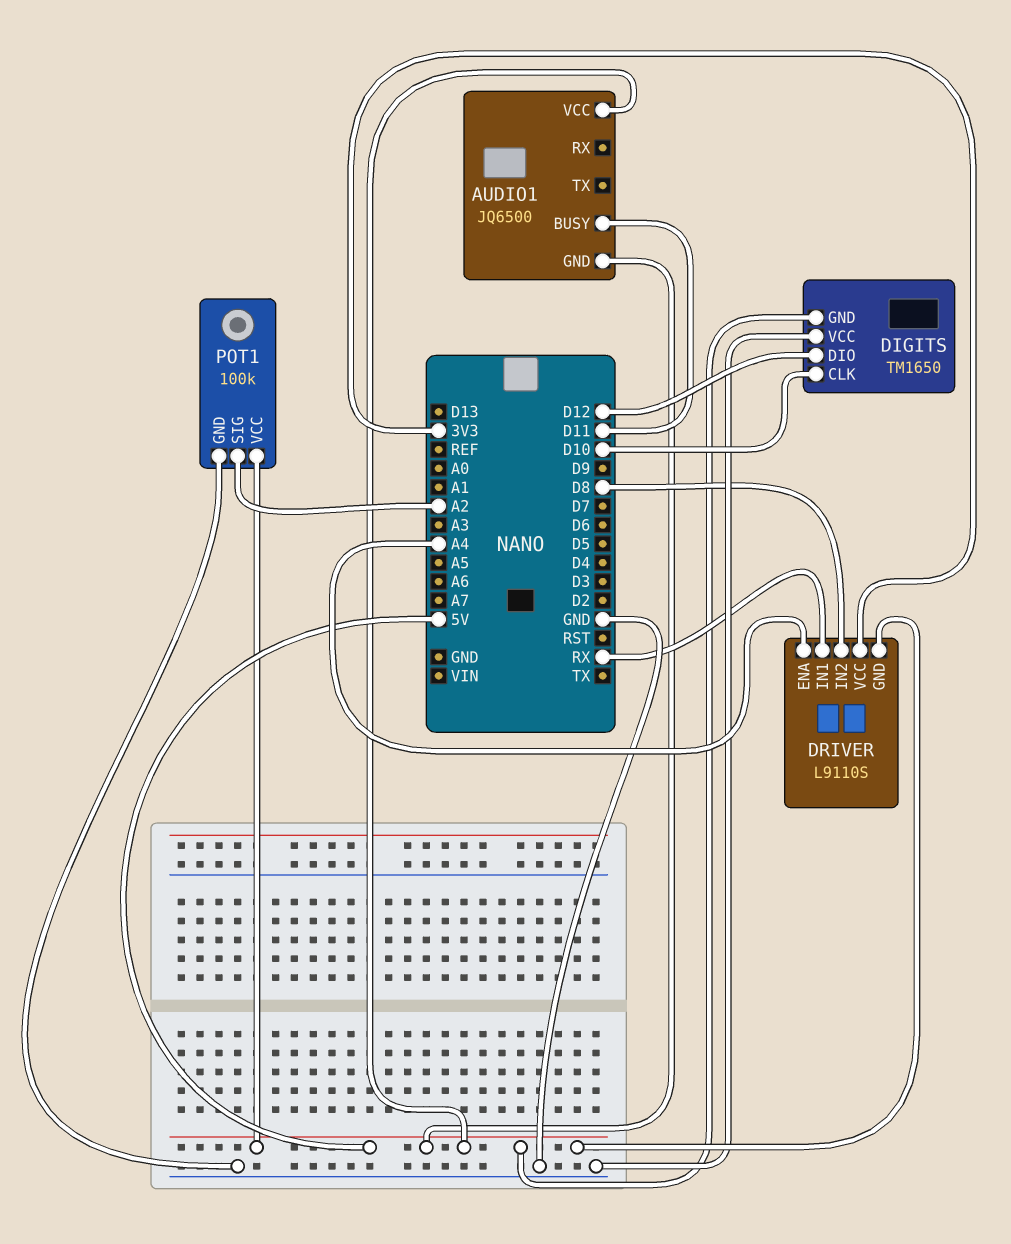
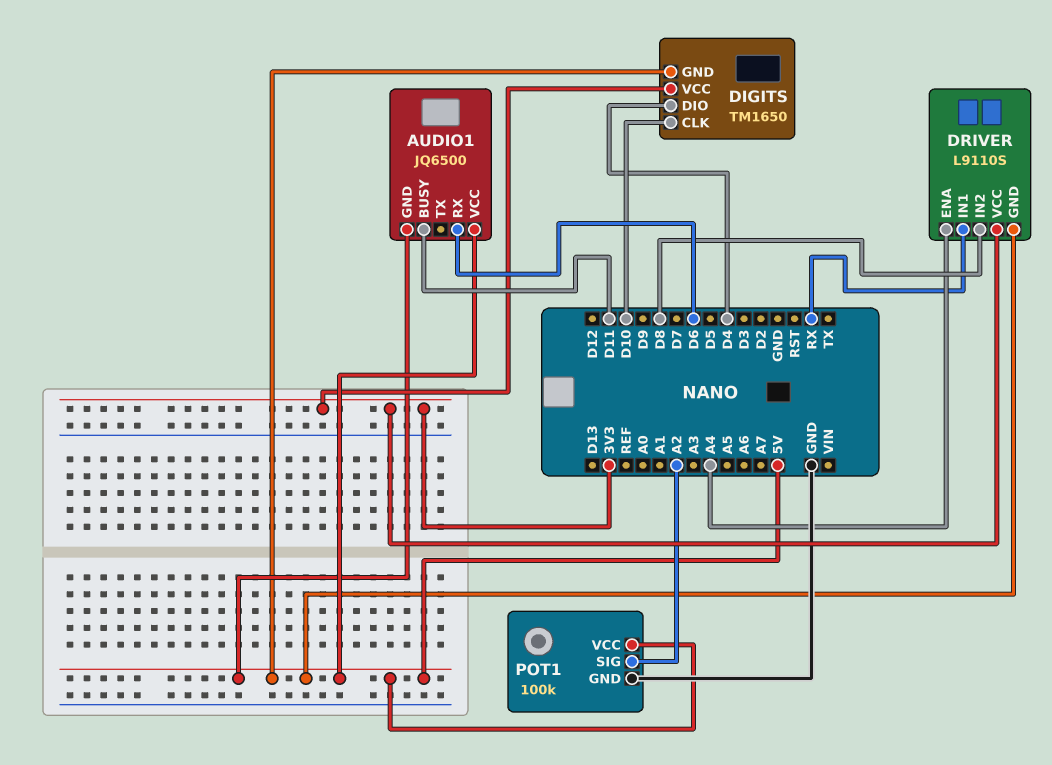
AUDIO1 pin RX: none -> D6
DIGITS pin DIO: D12 -> D4
DIGITS pin VCC: GND -> 3V3

